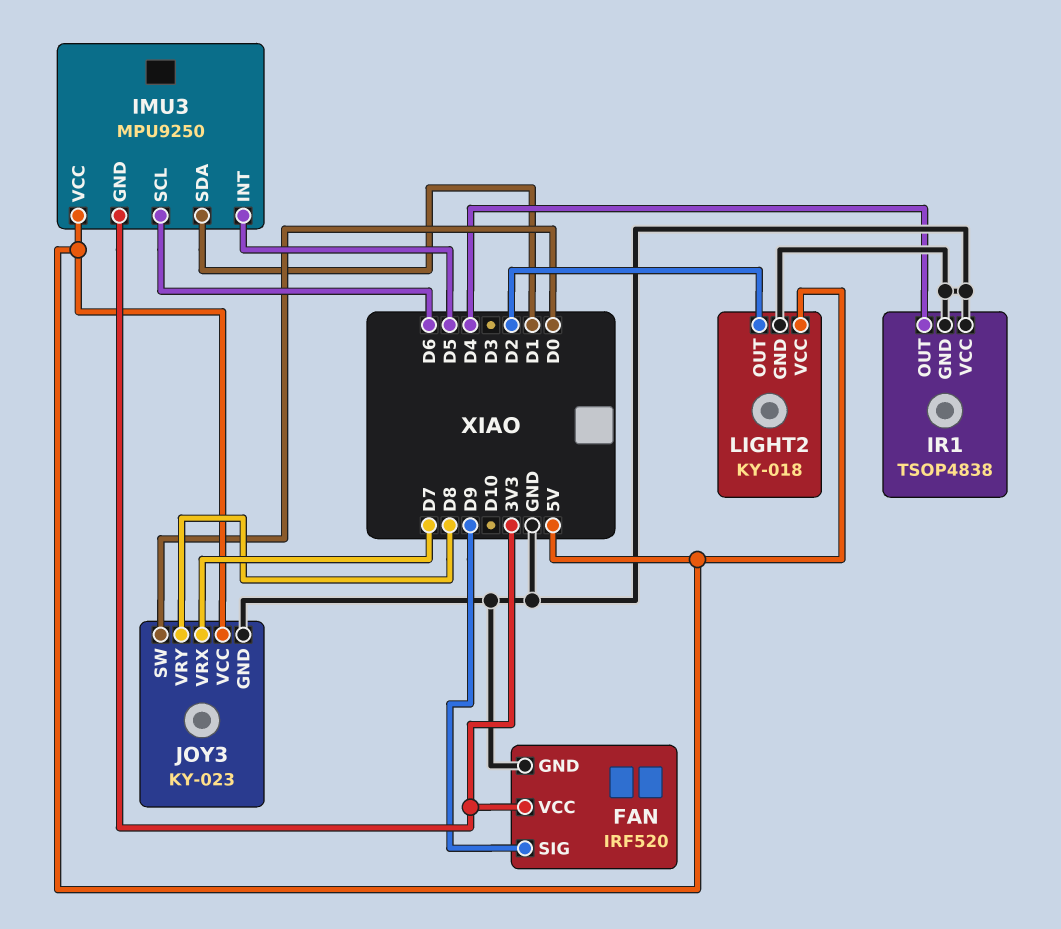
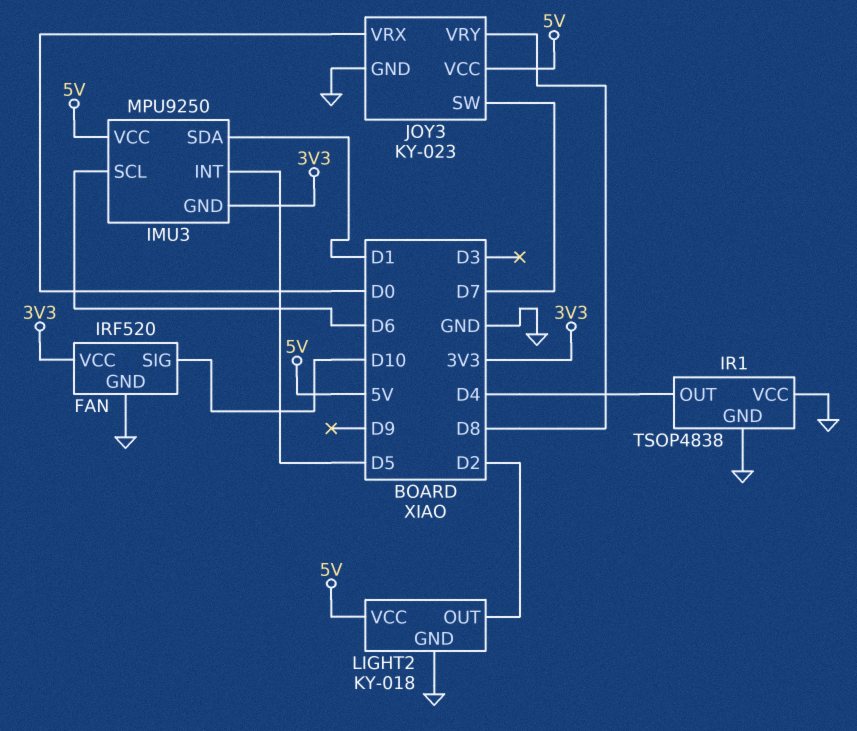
FAN pin SIG: D9 -> D10
JOY3 pin SW: D0 -> D7
JOY3 pin VRX: D7 -> D0

